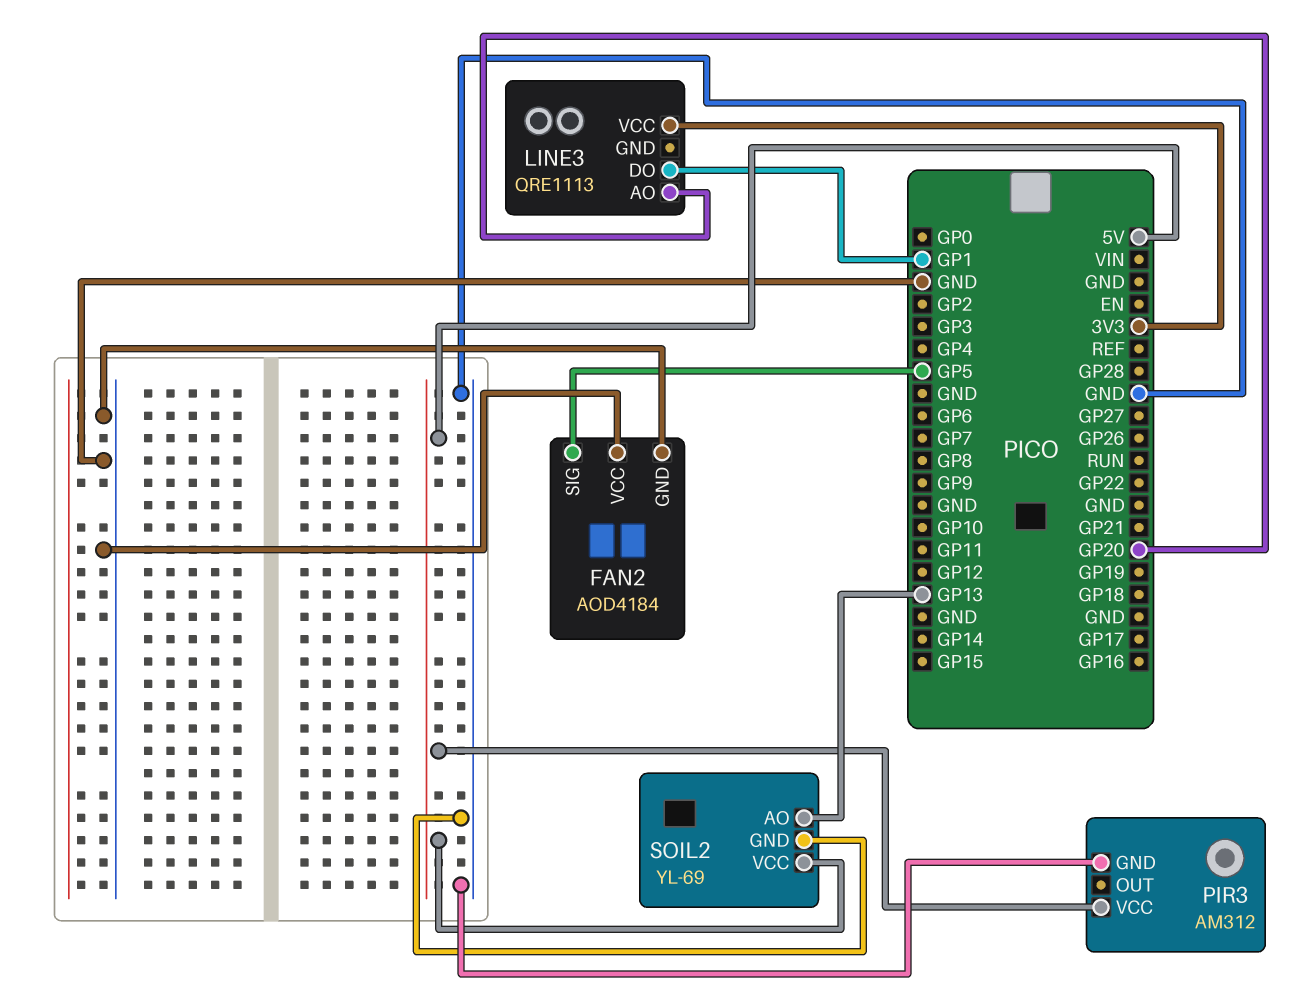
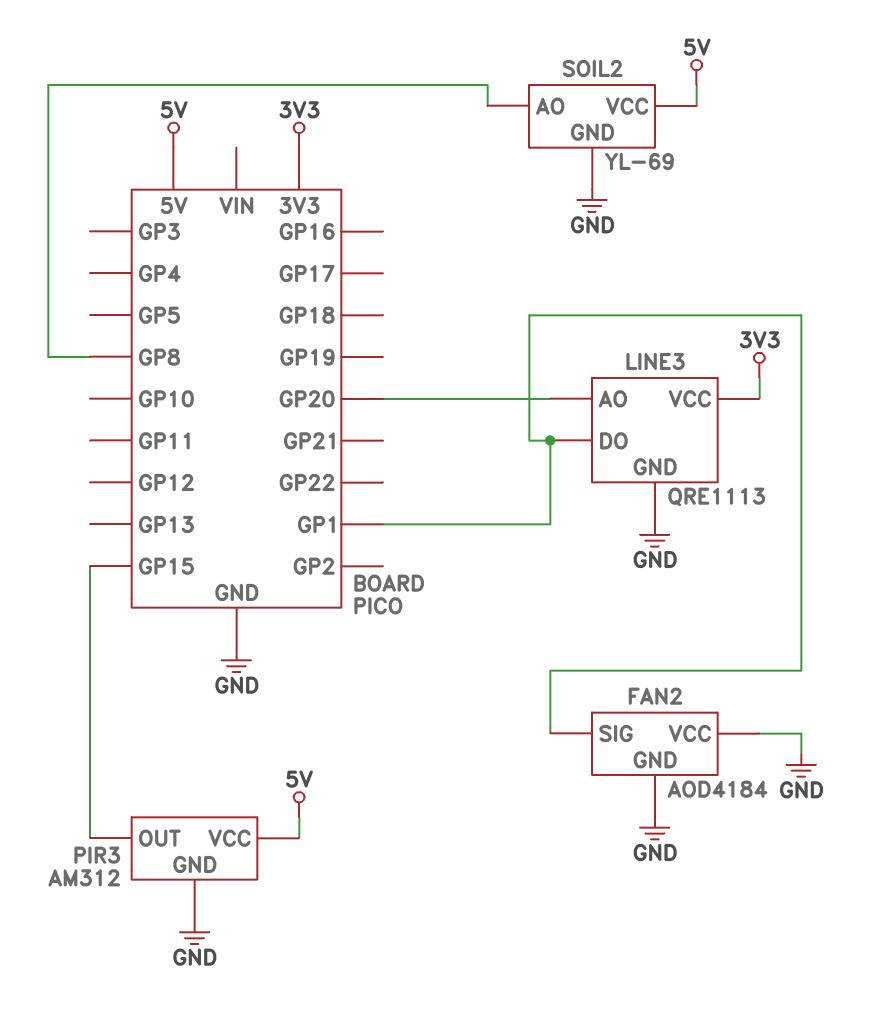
FAN2 pin SIG: GP5 -> GP1
LINE3 pin GND: none -> GND
PIR3 pin OUT: none -> GP15
SOIL2 pin AO: GP13 -> GP8

